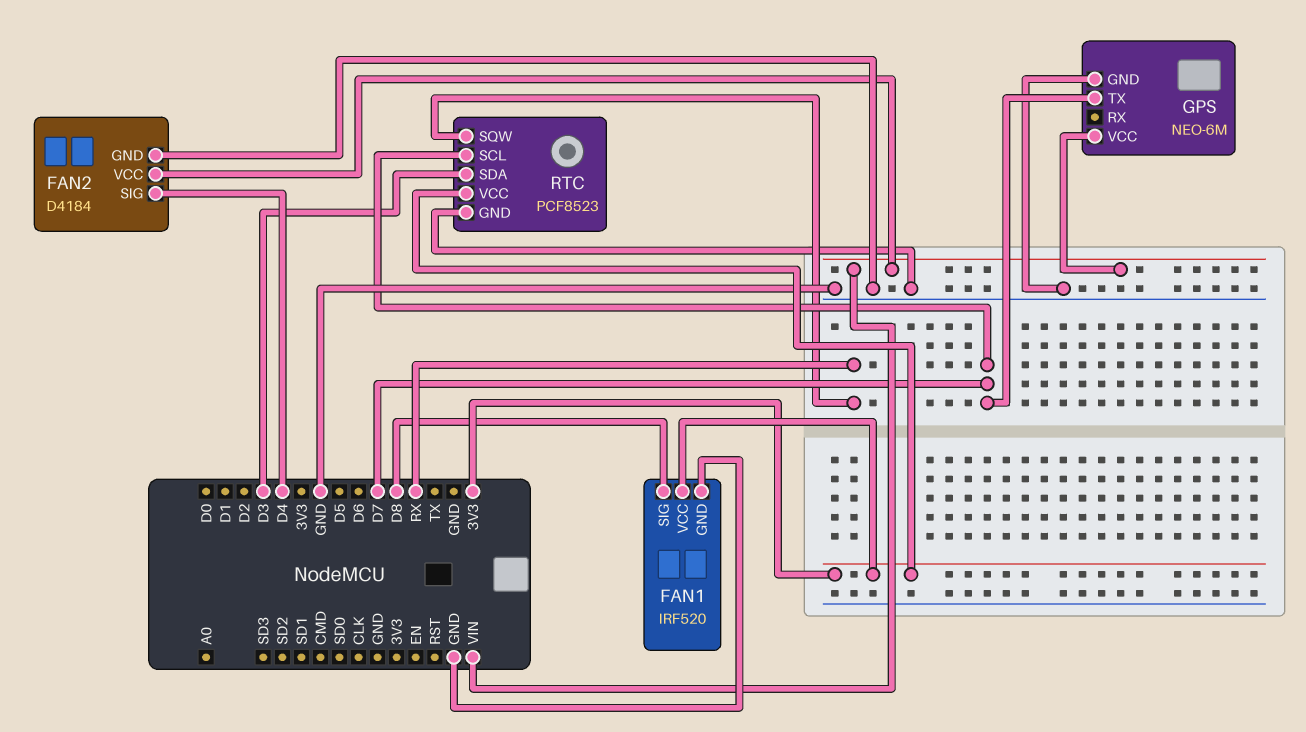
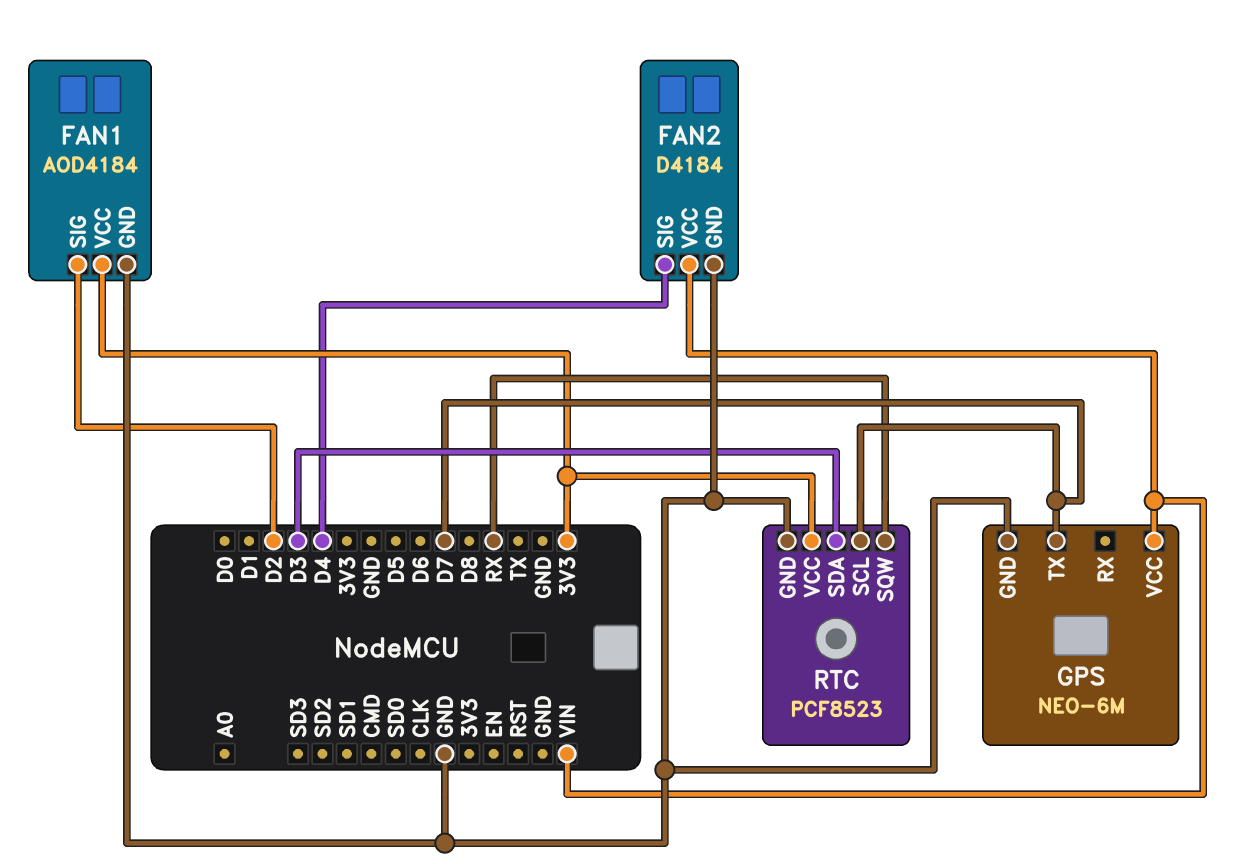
FAN1: IRF520 -> AOD4184
FAN1 pin SIG: D8 -> D2

